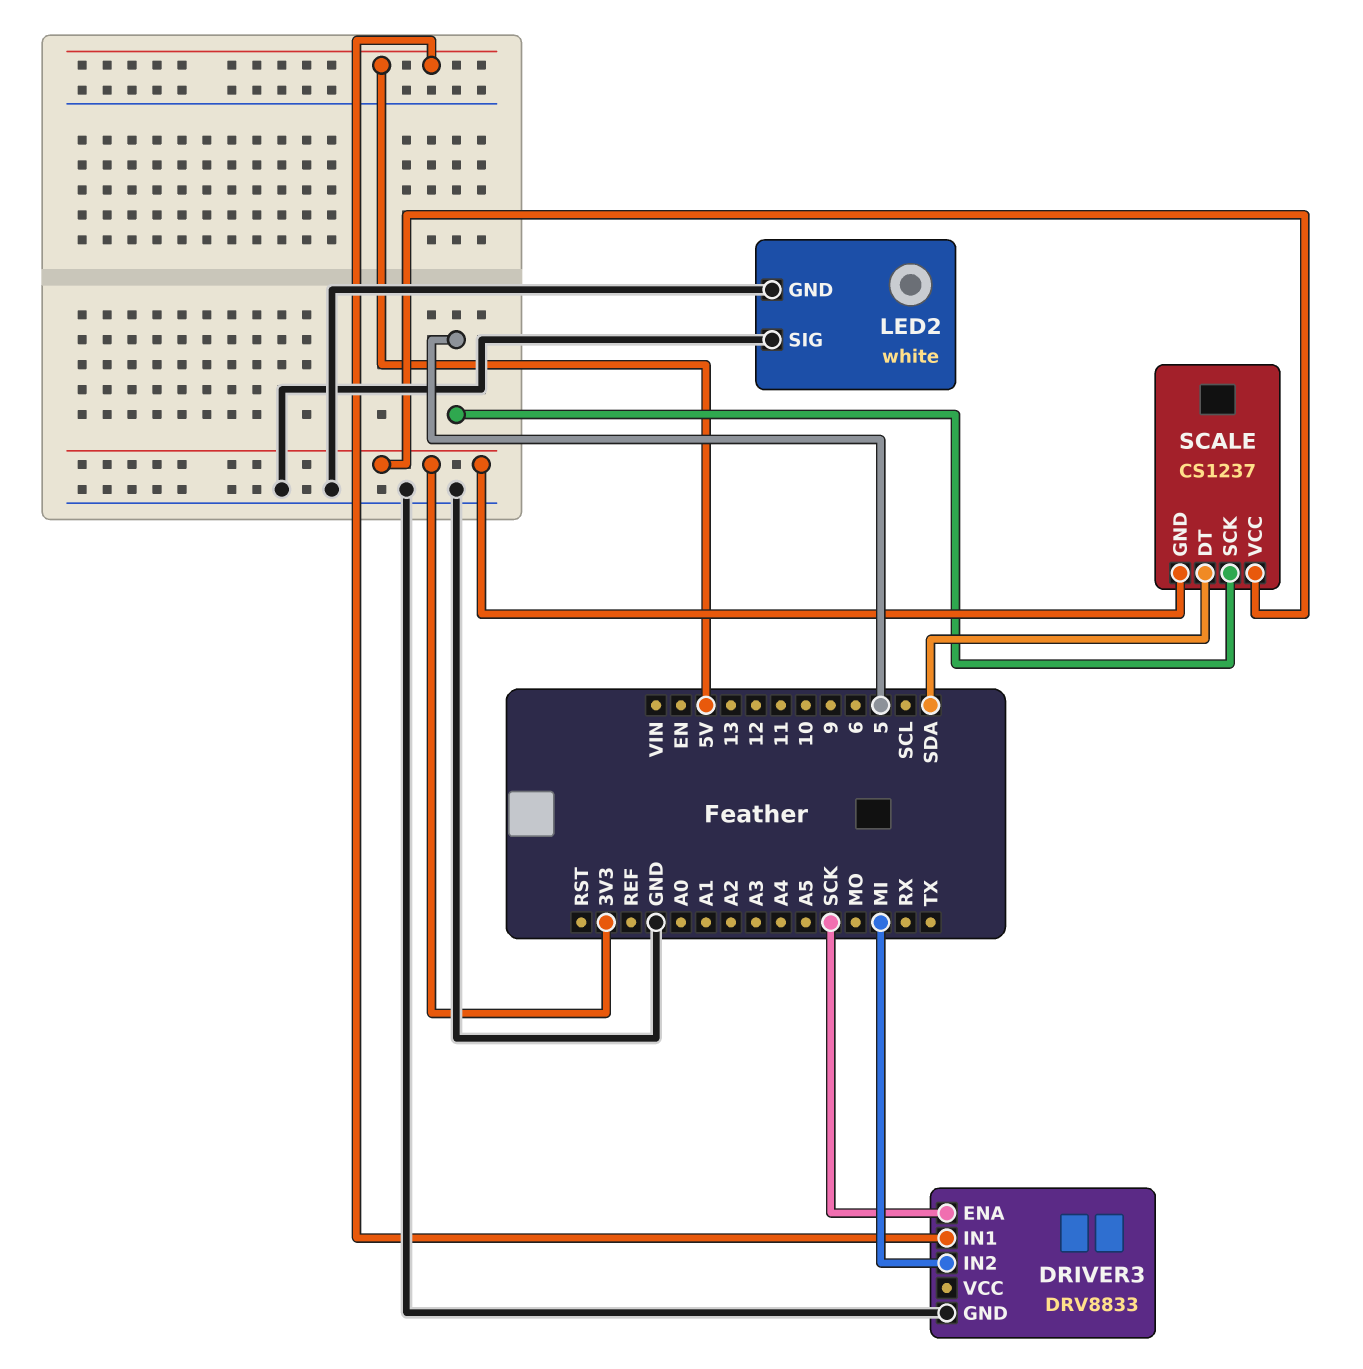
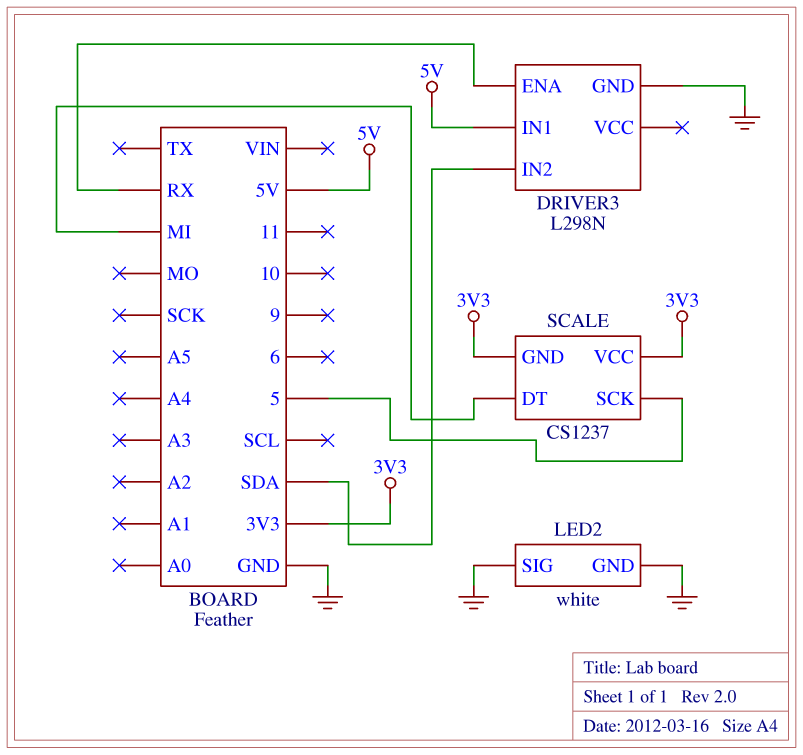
DRIVER3: DRV8833 -> L298N
DRIVER3 pin ENA: SCK -> RX
DRIVER3 pin IN2: MI -> SDA
SCALE pin DT: SDA -> MI

